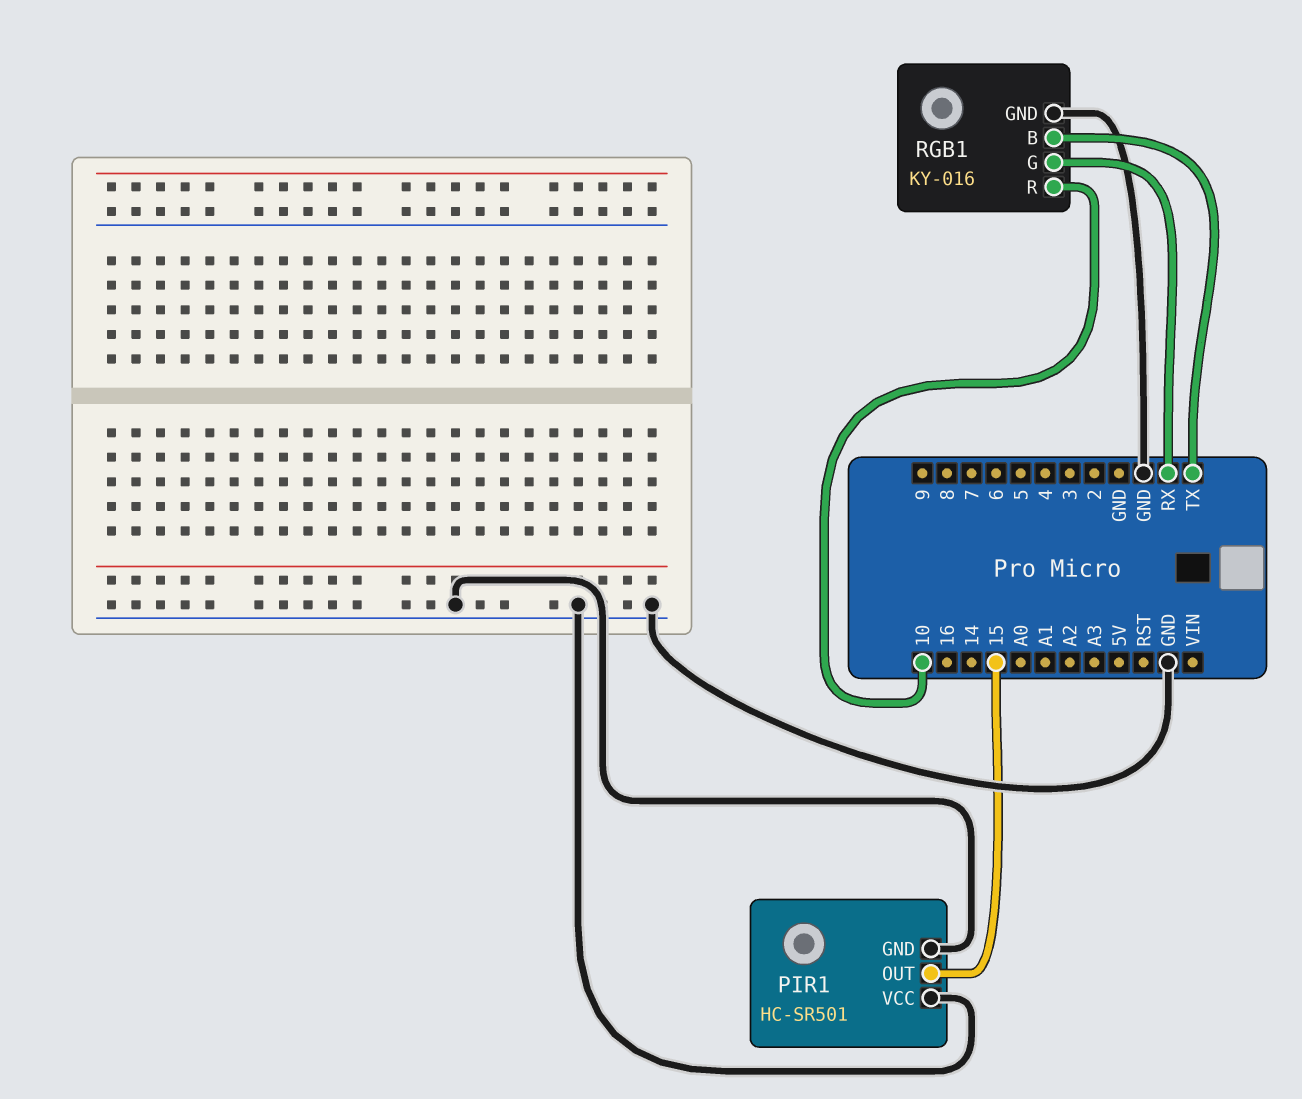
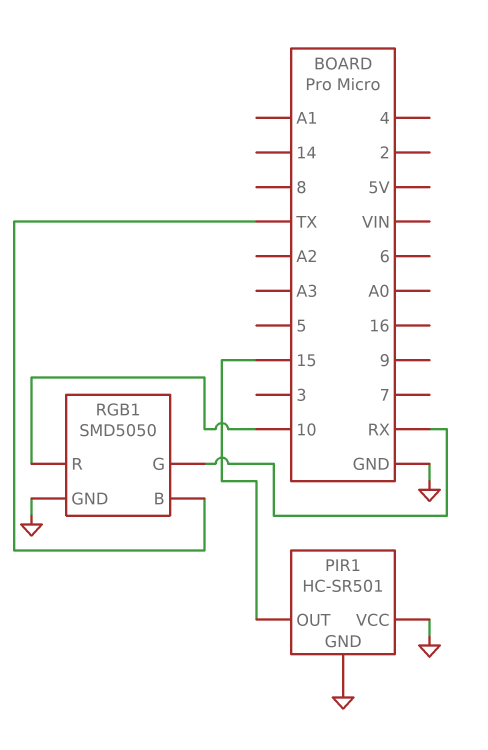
RGB1: KY-016 -> SMD5050

